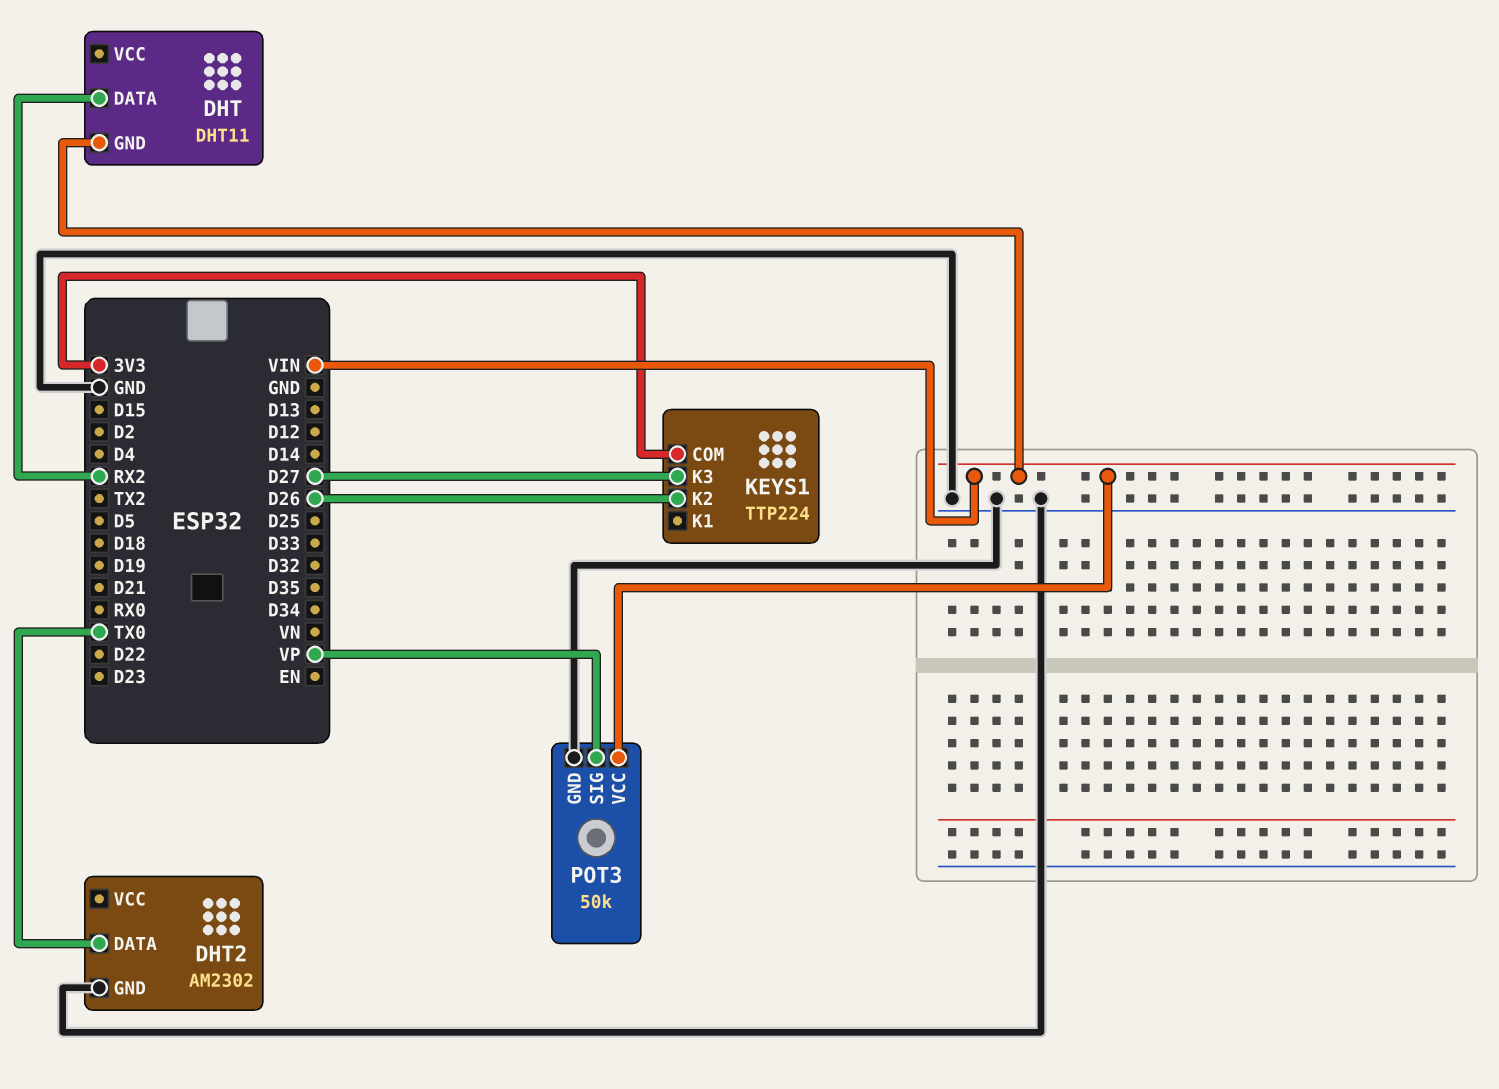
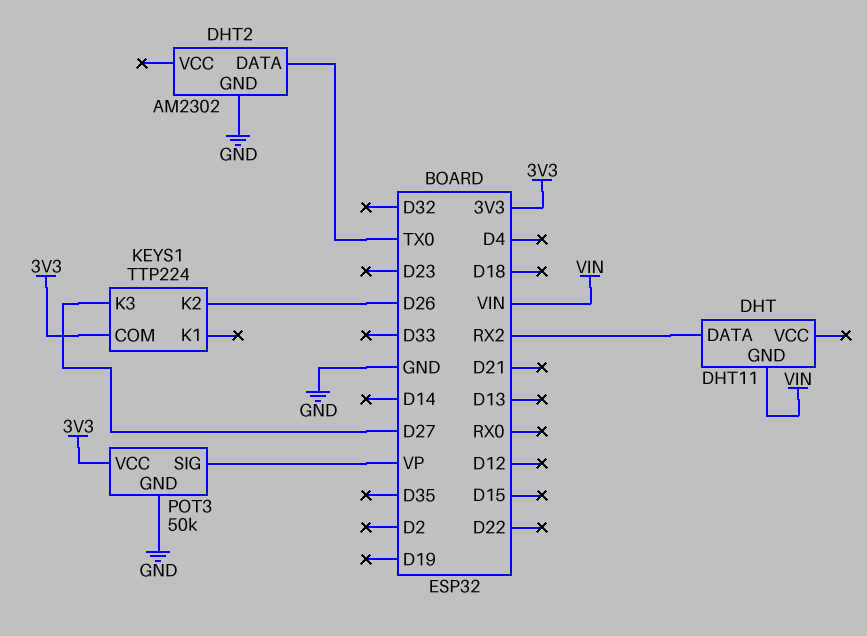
POT3 pin VCC: VIN -> 3V3

